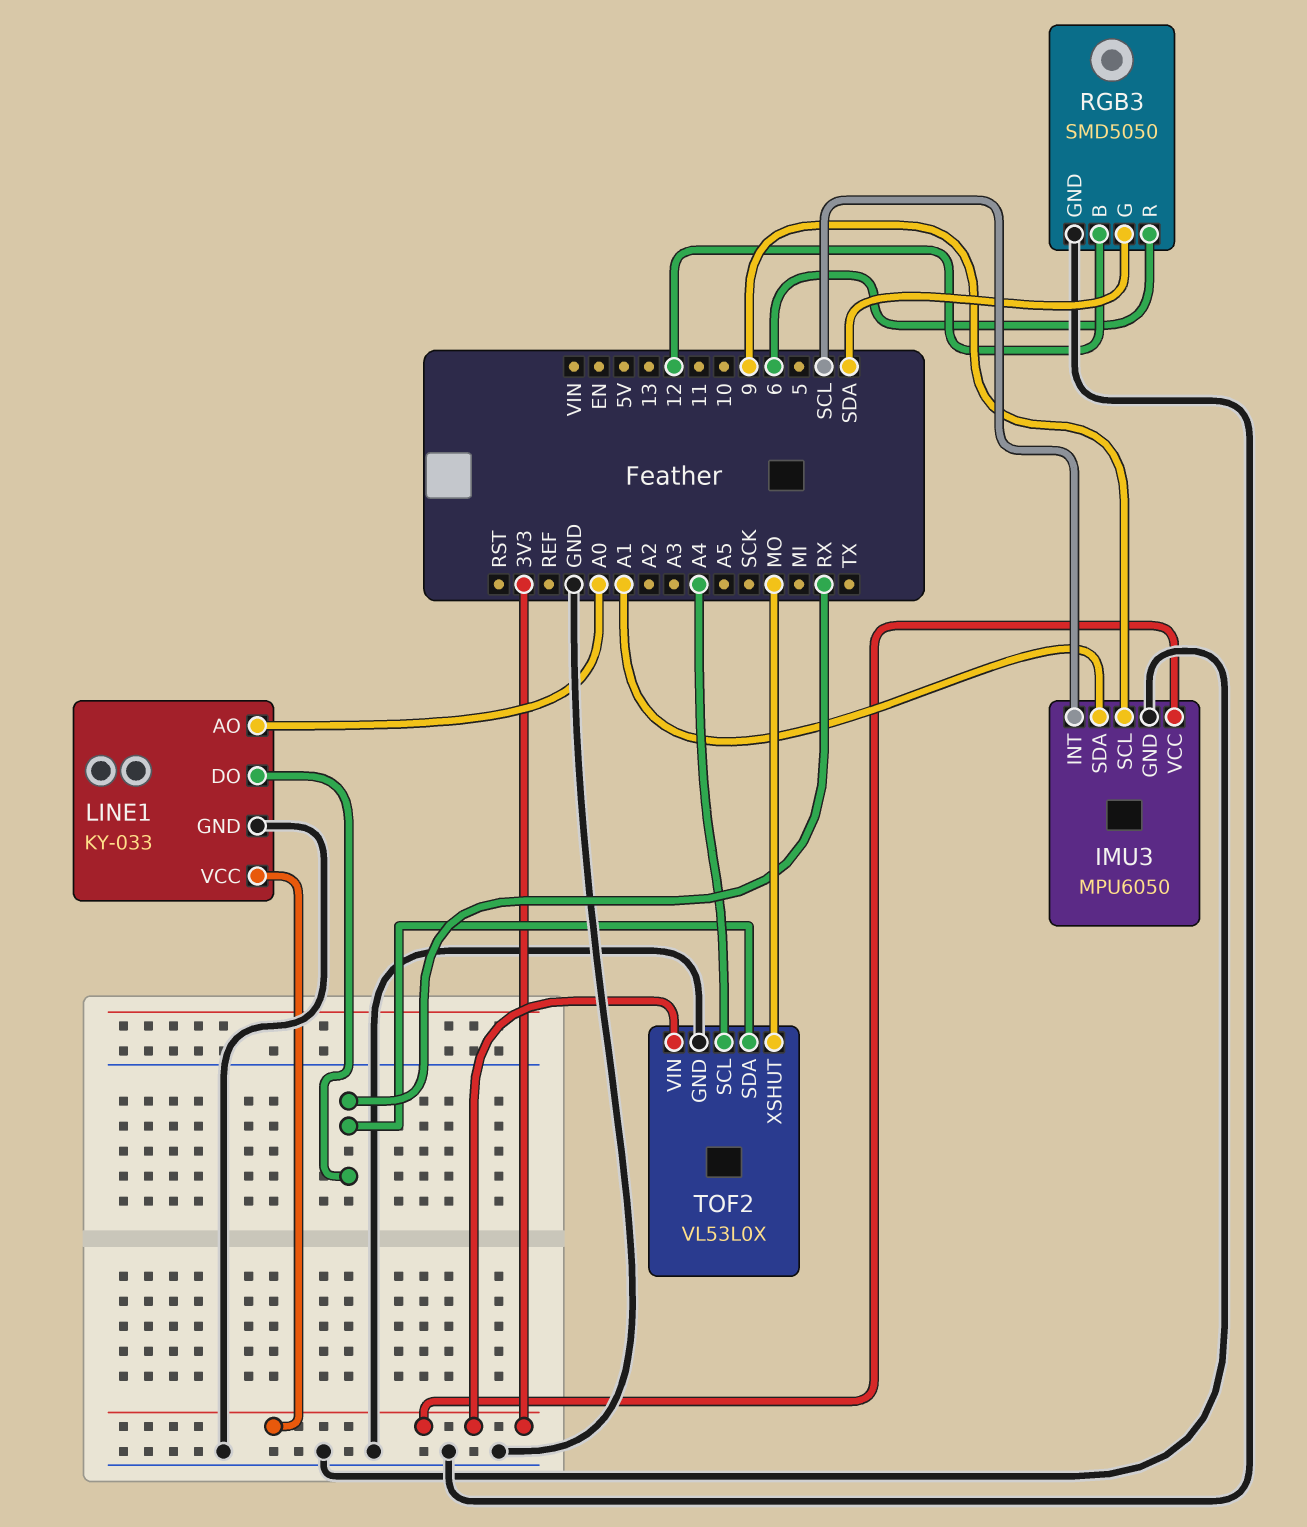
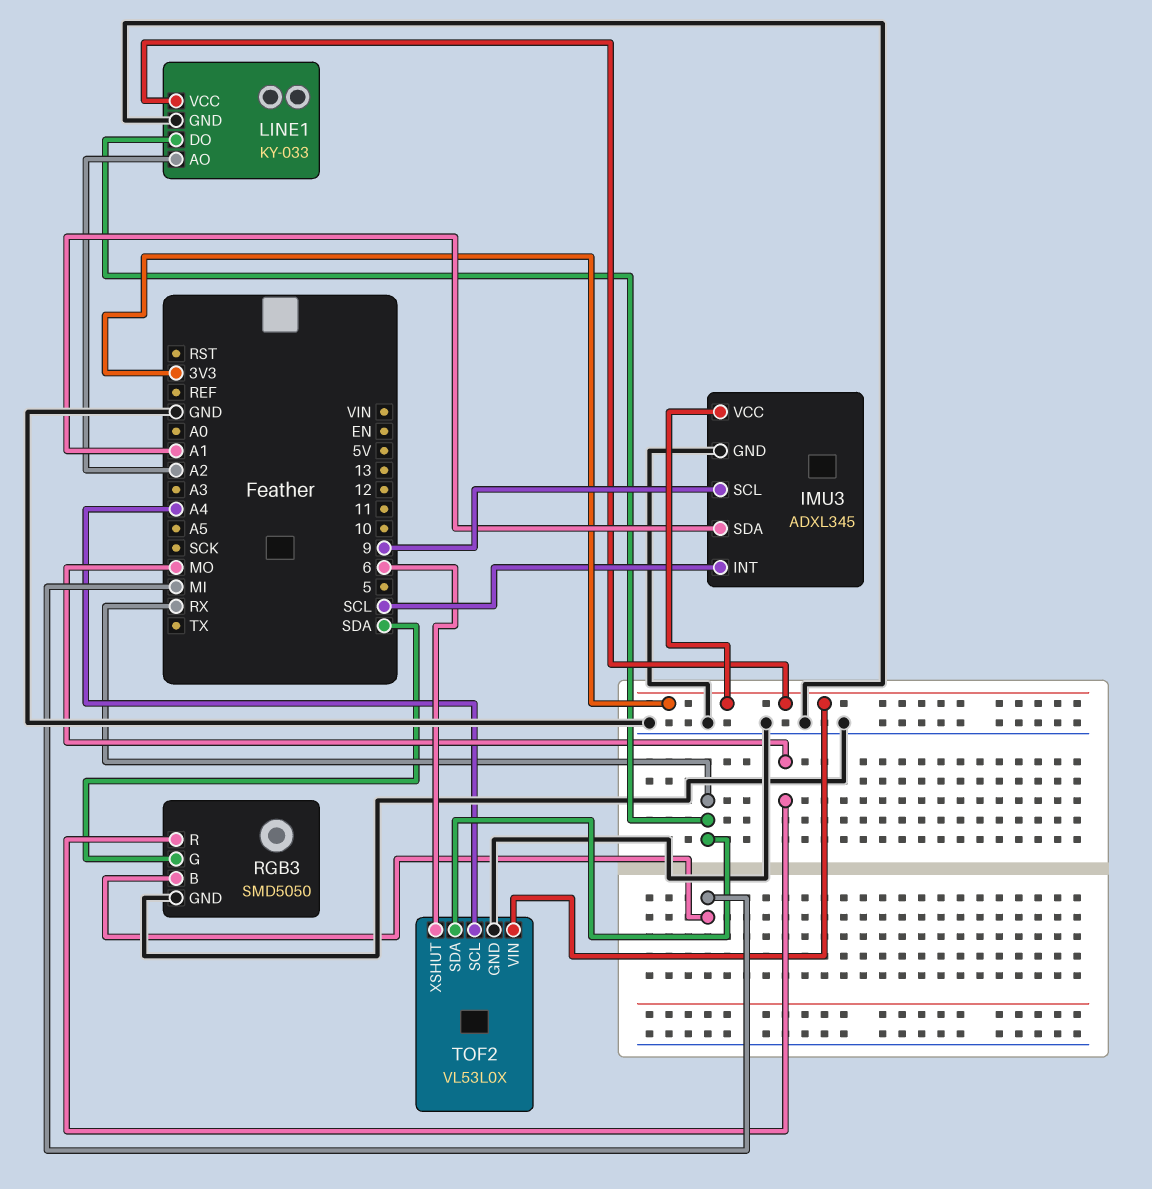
IMU3: MPU6050 -> ADXL345
LINE1 pin AO: A0 -> A2
RGB3 pin B: 12 -> MI
RGB3 pin R: 6 -> MO
TOF2 pin XSHUT: MO -> 6

